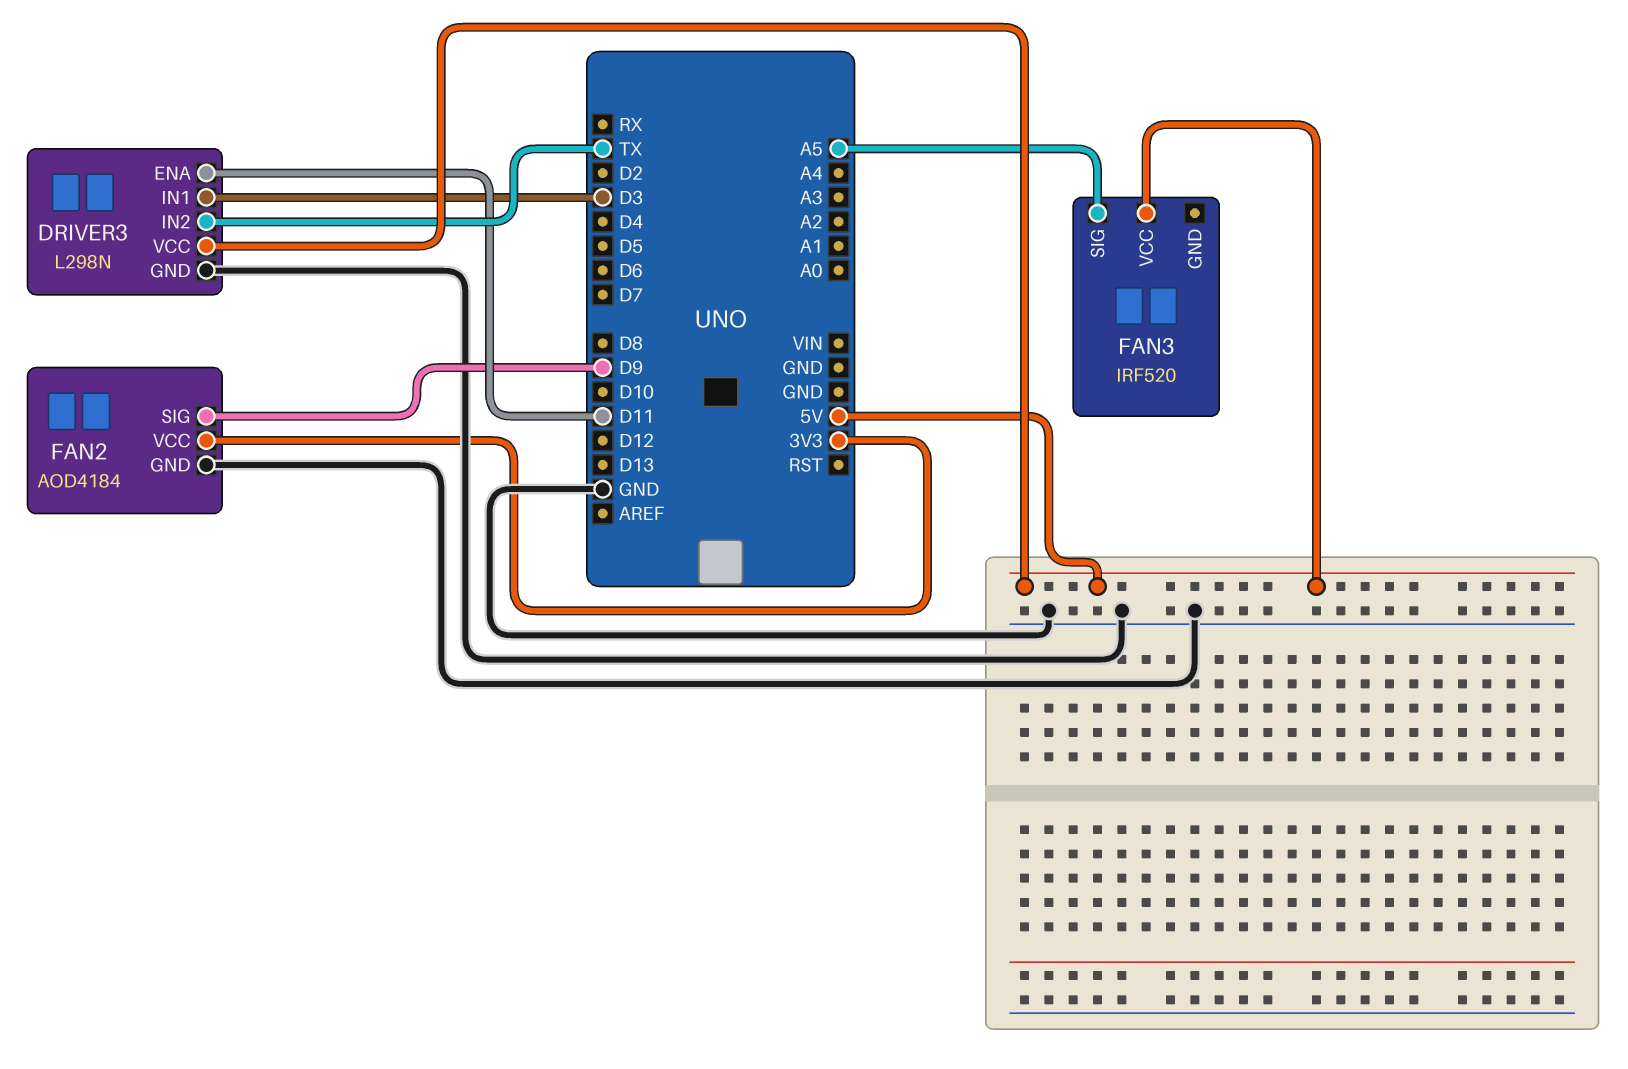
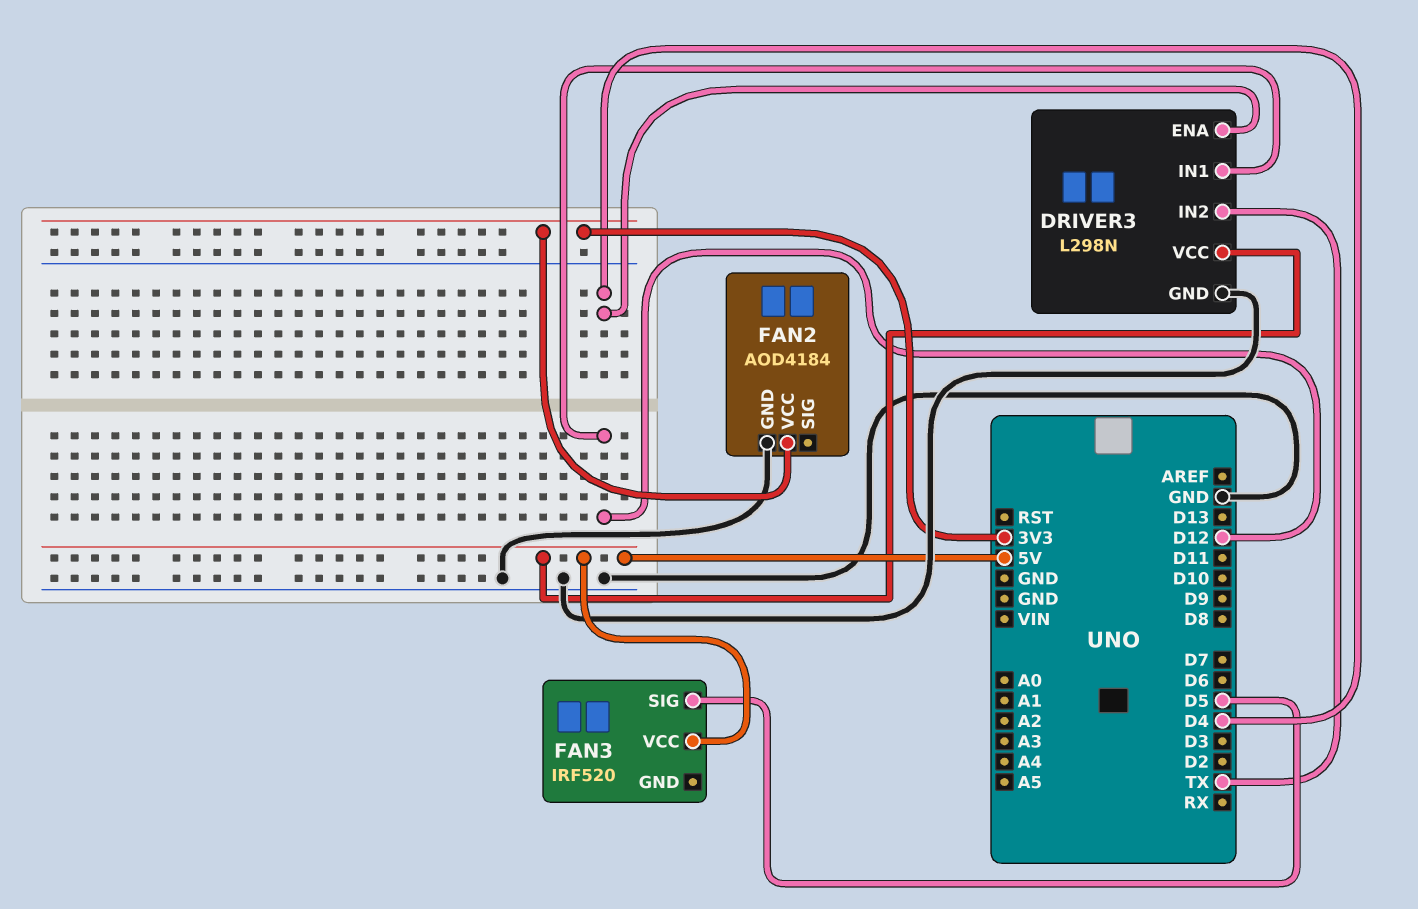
DRIVER3 pin ENA: D11 -> D4
DRIVER3 pin IN1: D3 -> D12
FAN2 pin SIG: D9 -> none
FAN3 pin SIG: A5 -> D5

